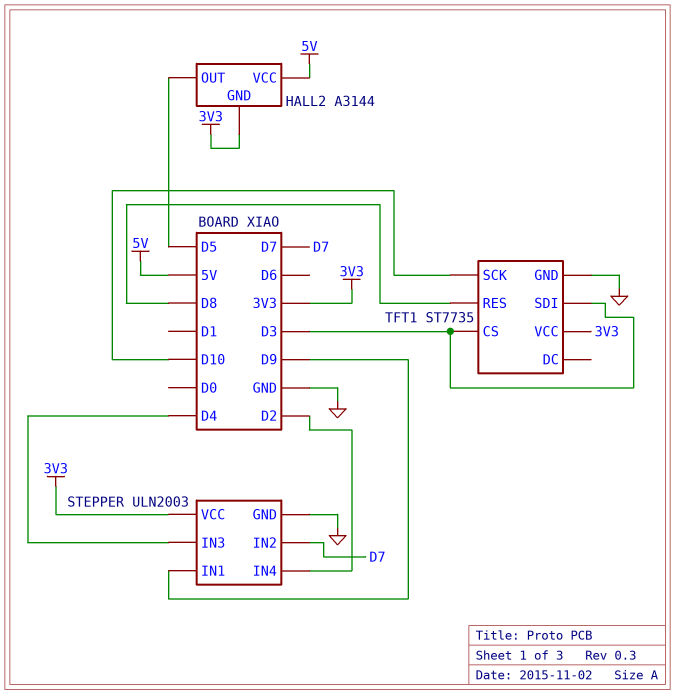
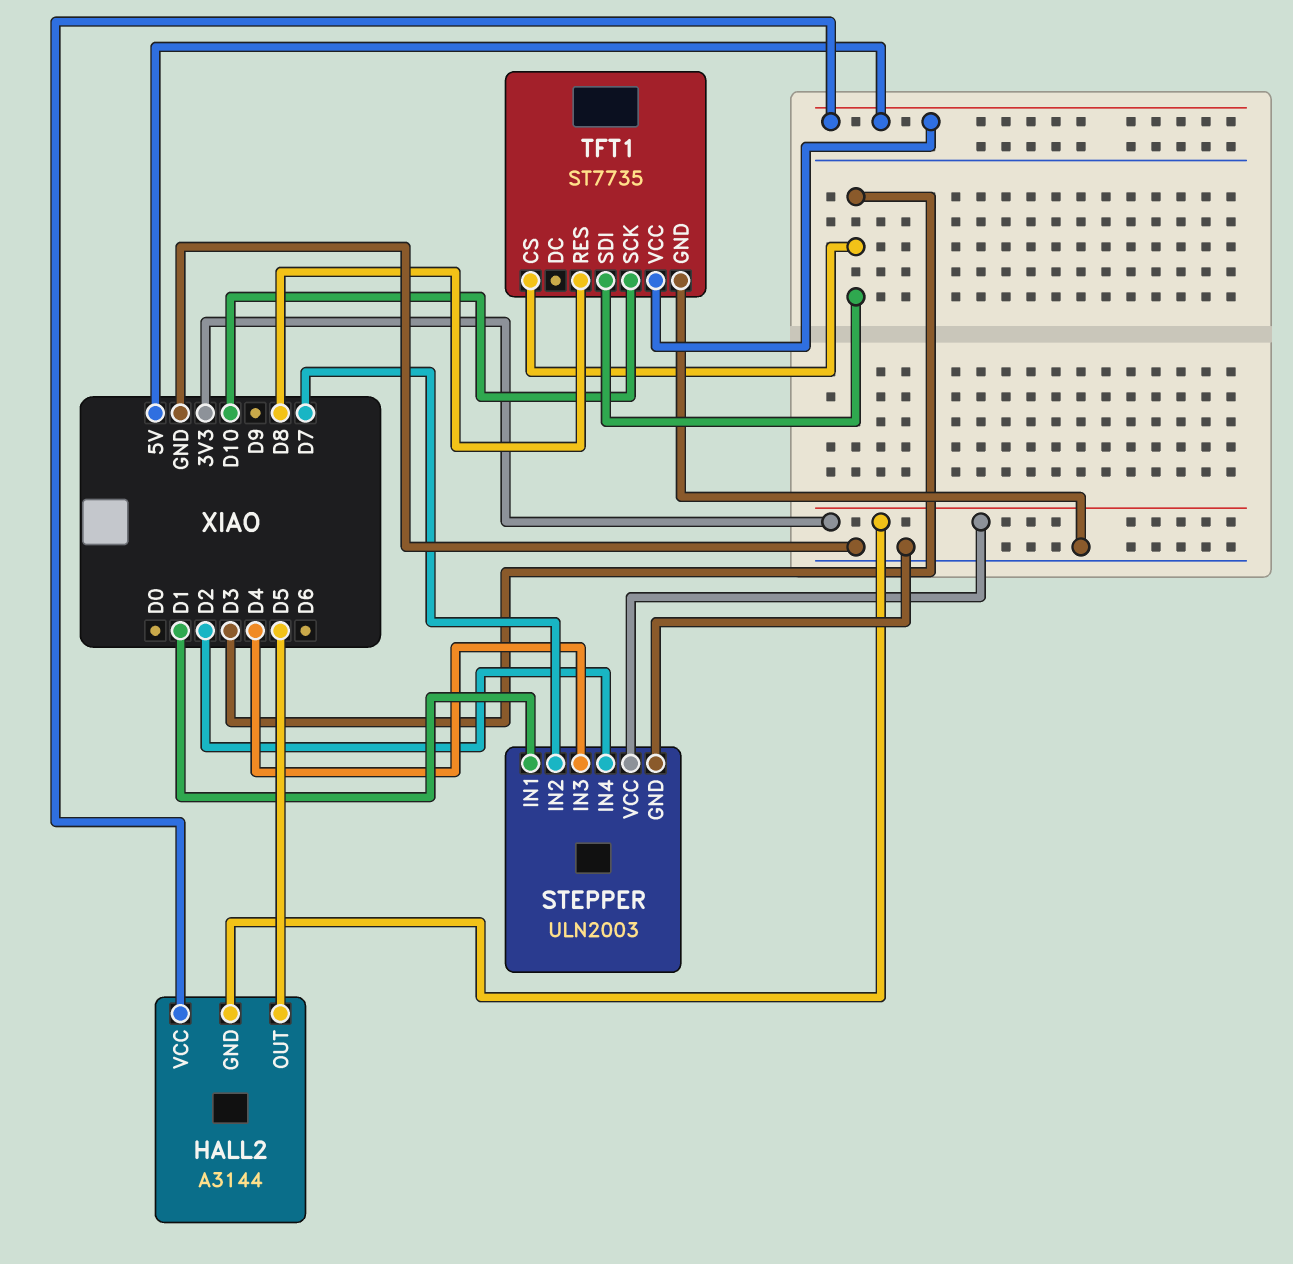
STEPPER pin IN1: D9 -> D1
TFT1 pin VCC: 3V3 -> 5V

